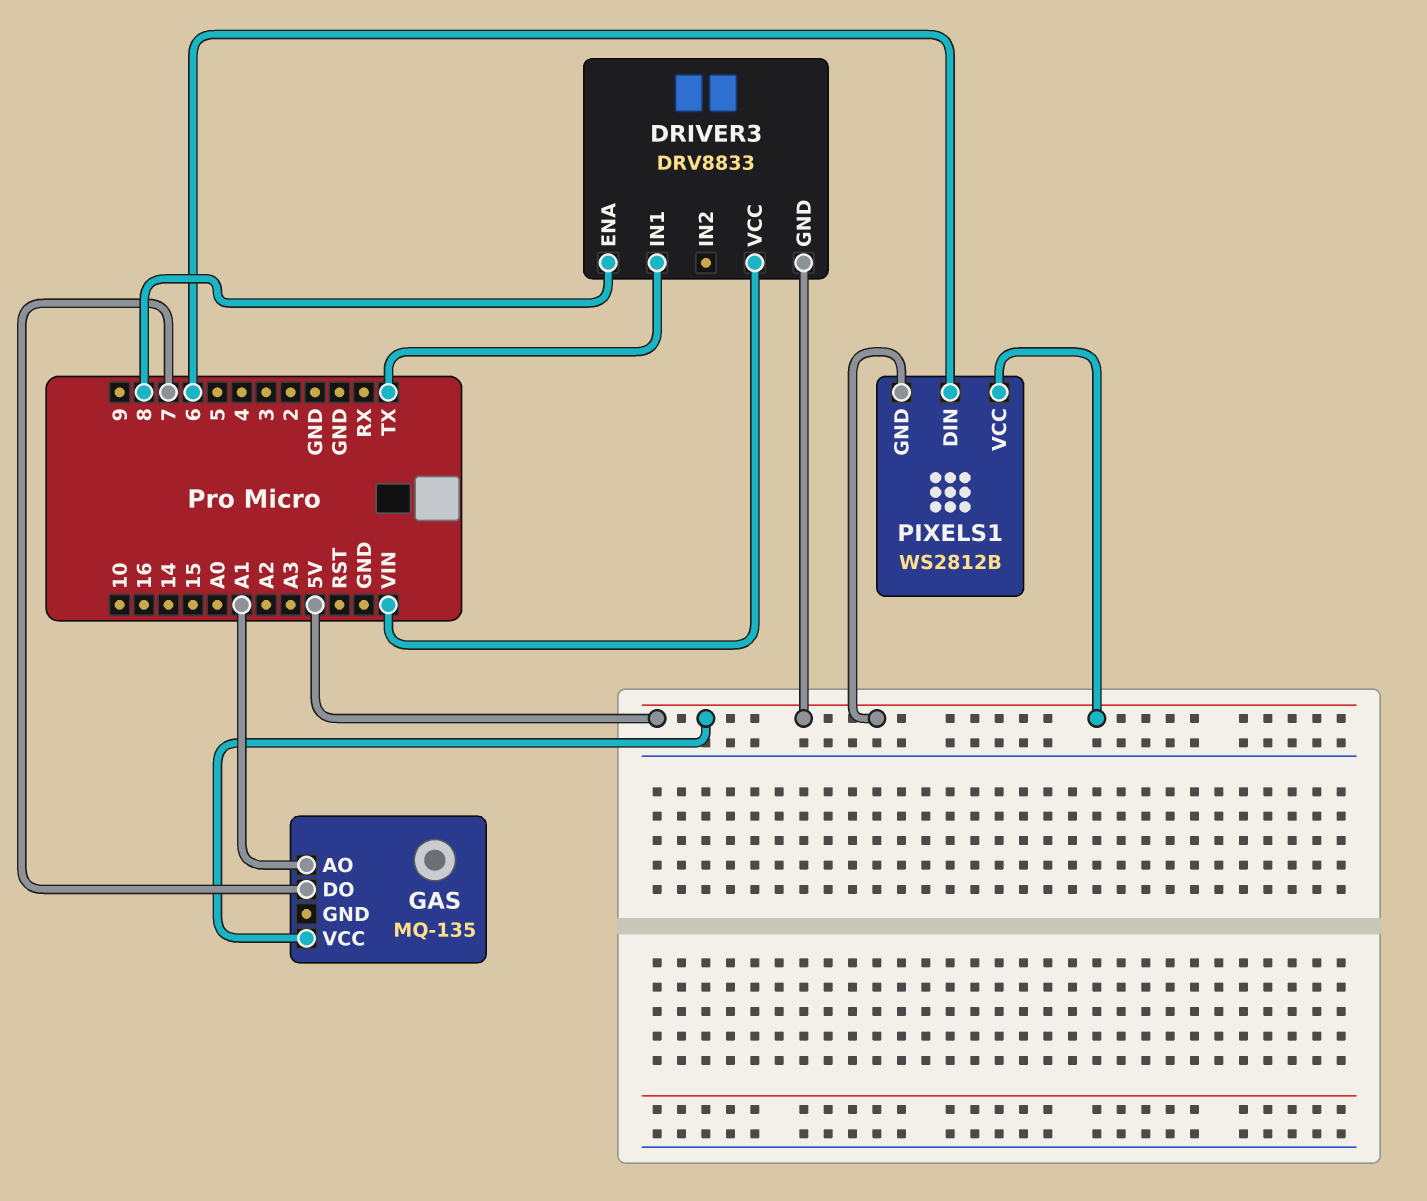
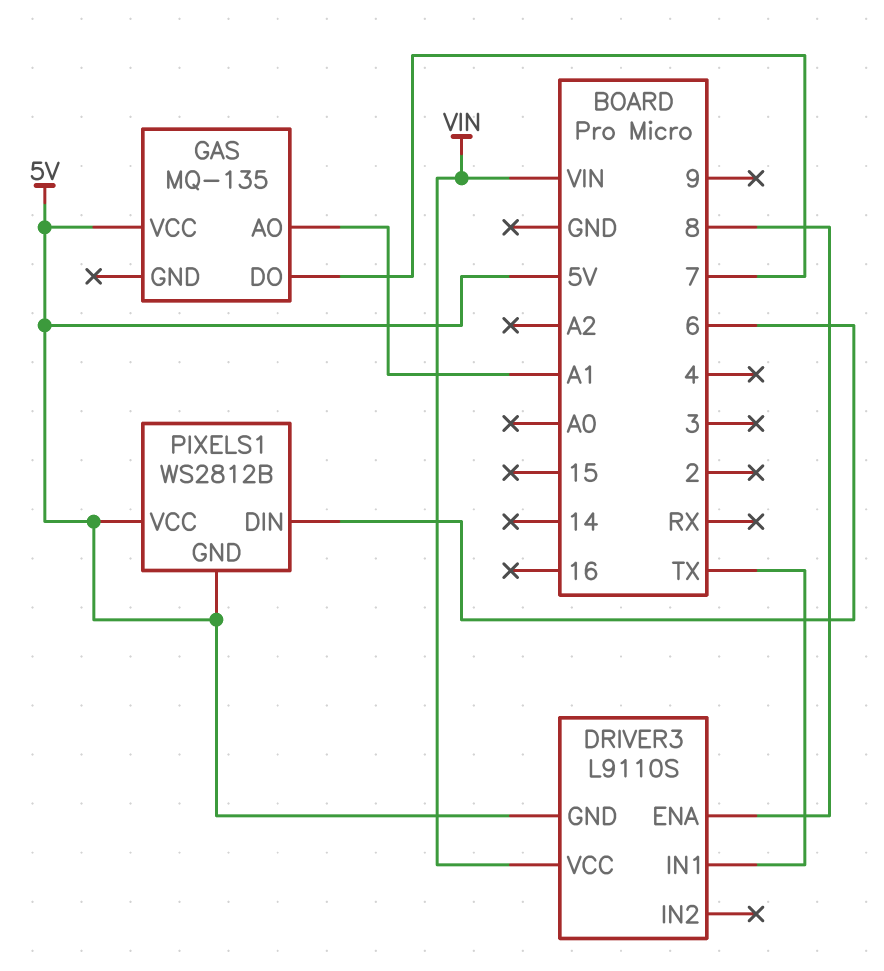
DRIVER3: DRV8833 -> L9110S

